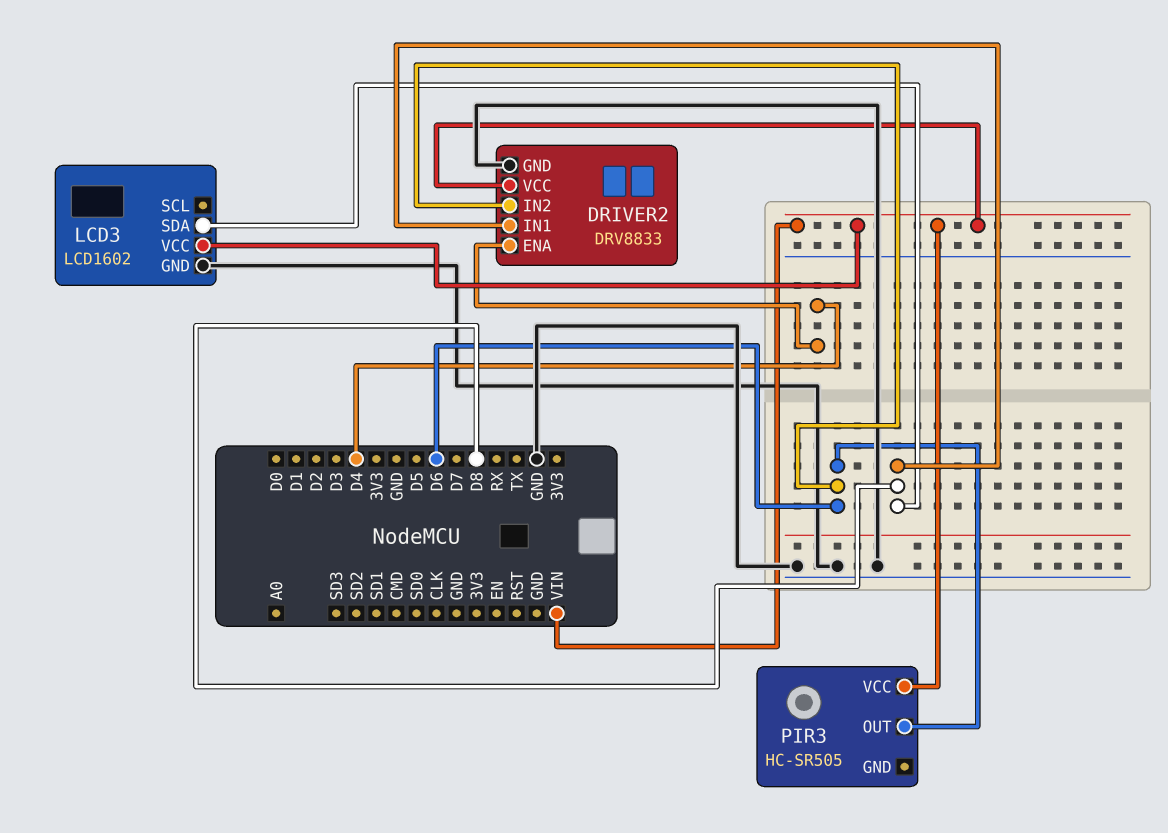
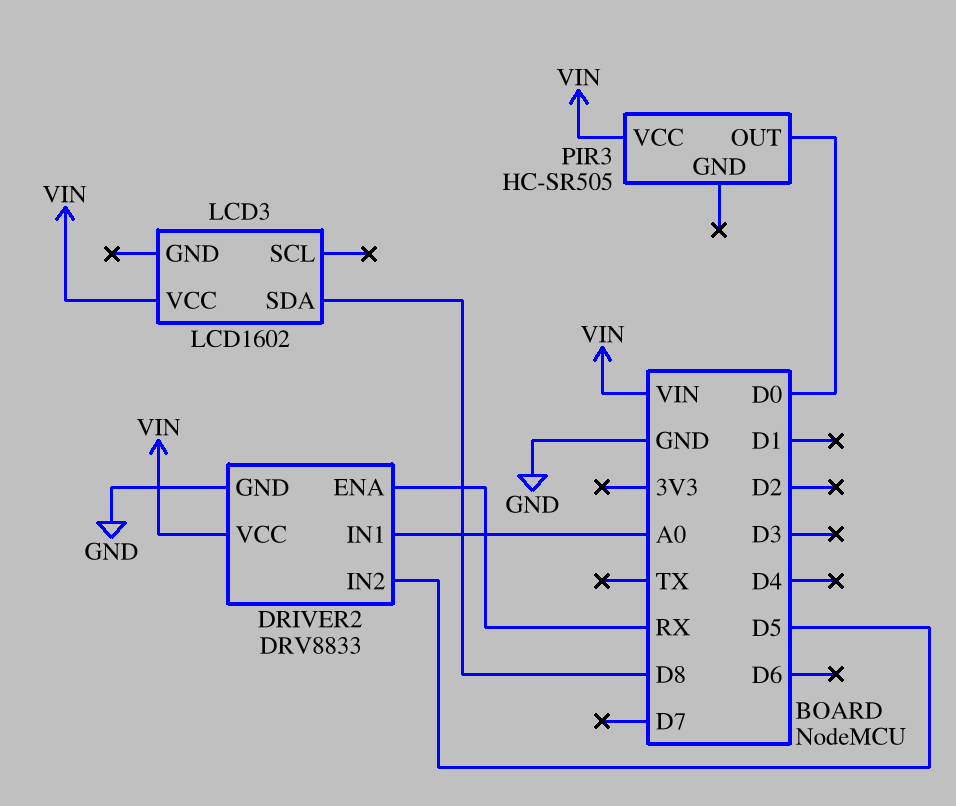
DRIVER2 pin ENA: D4 -> RX
DRIVER2 pin IN1: D8 -> A0
DRIVER2 pin IN2: D6 -> D5
LCD3 pin GND: GND -> none
PIR3 pin OUT: D6 -> D0

